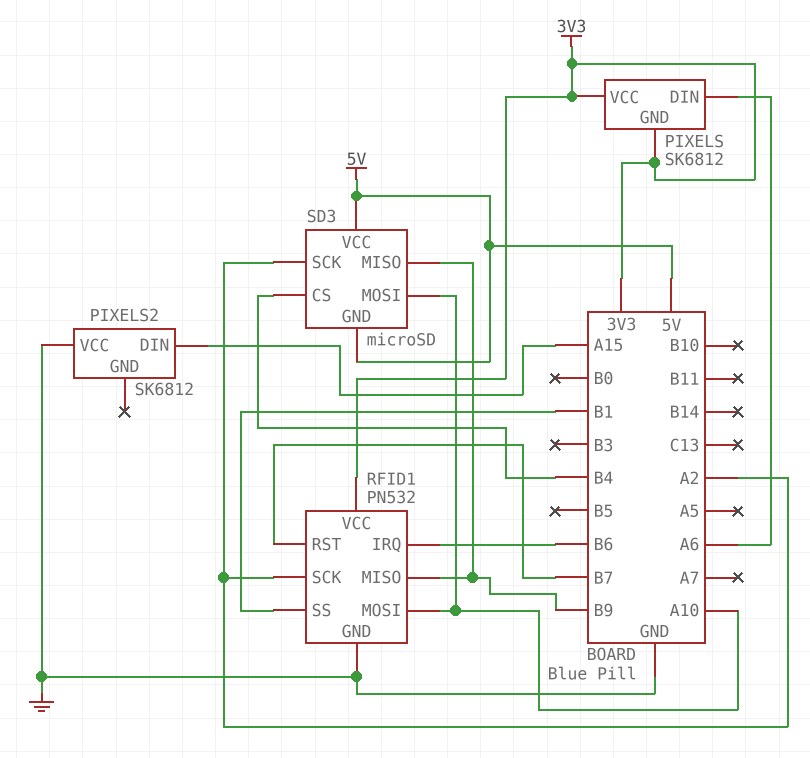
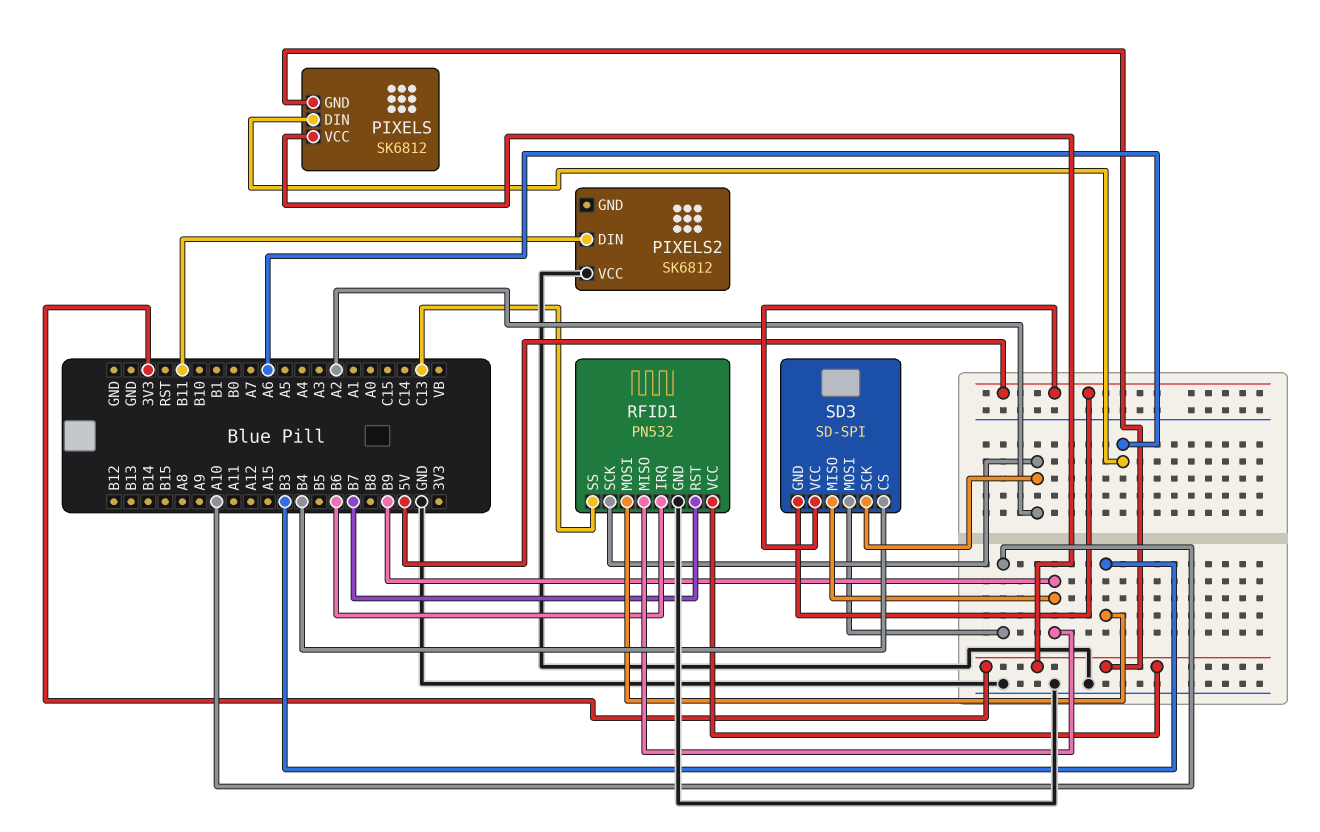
PIXELS2 pin DIN: A15 -> B11
RFID1 pin MOSI: A10 -> B3
RFID1 pin SS: B1 -> C13
SD3: microSD -> SD-SPI

